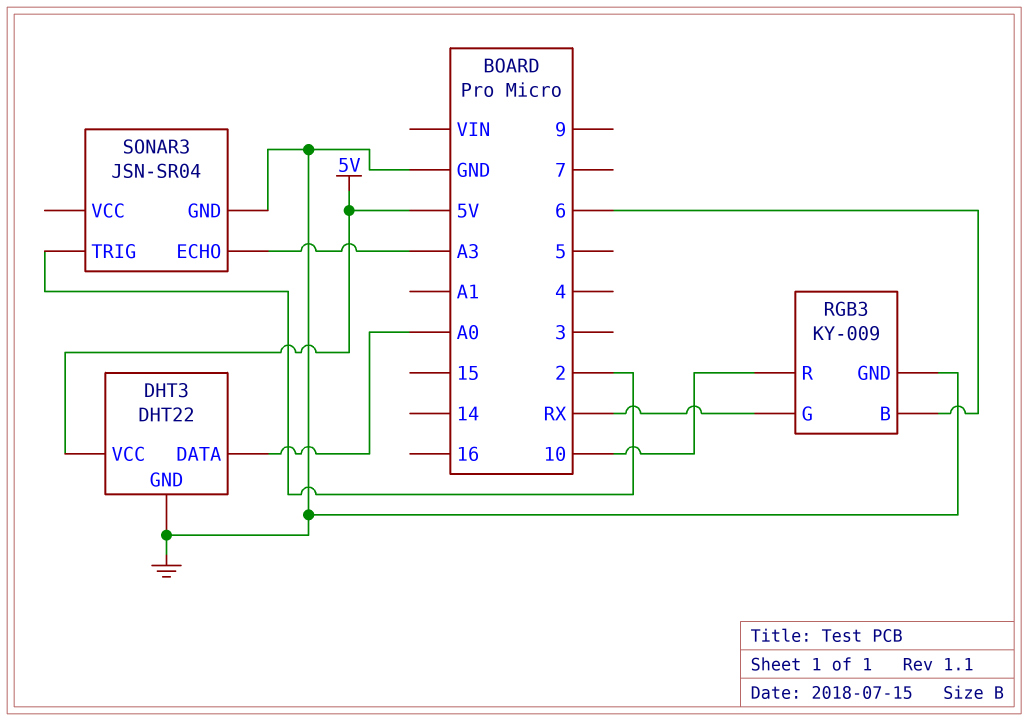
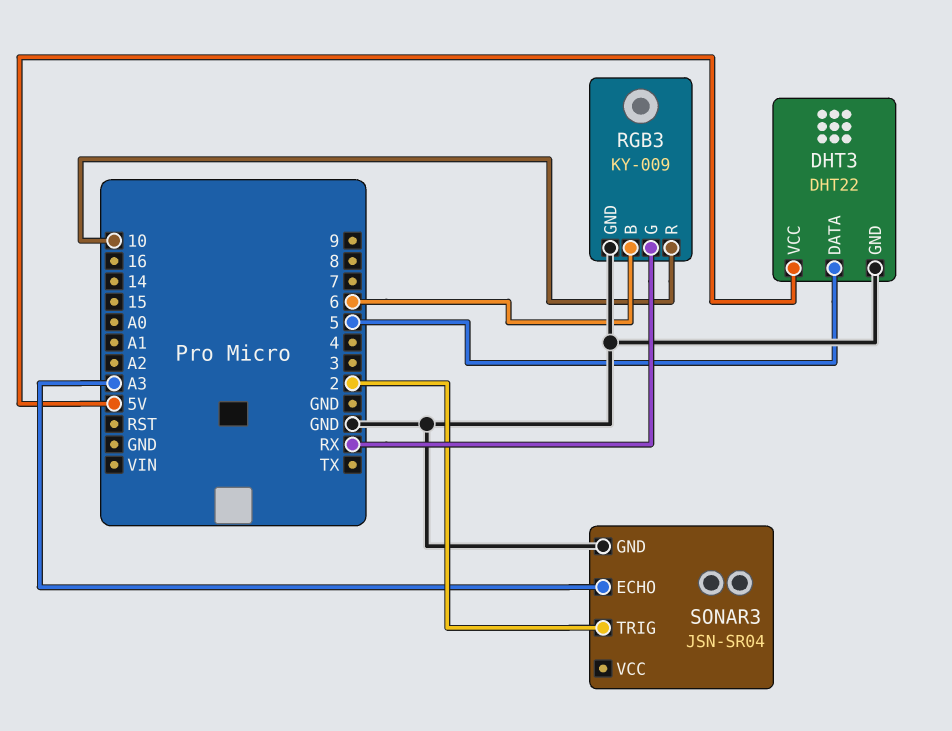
DHT3 pin DATA: A0 -> 5

